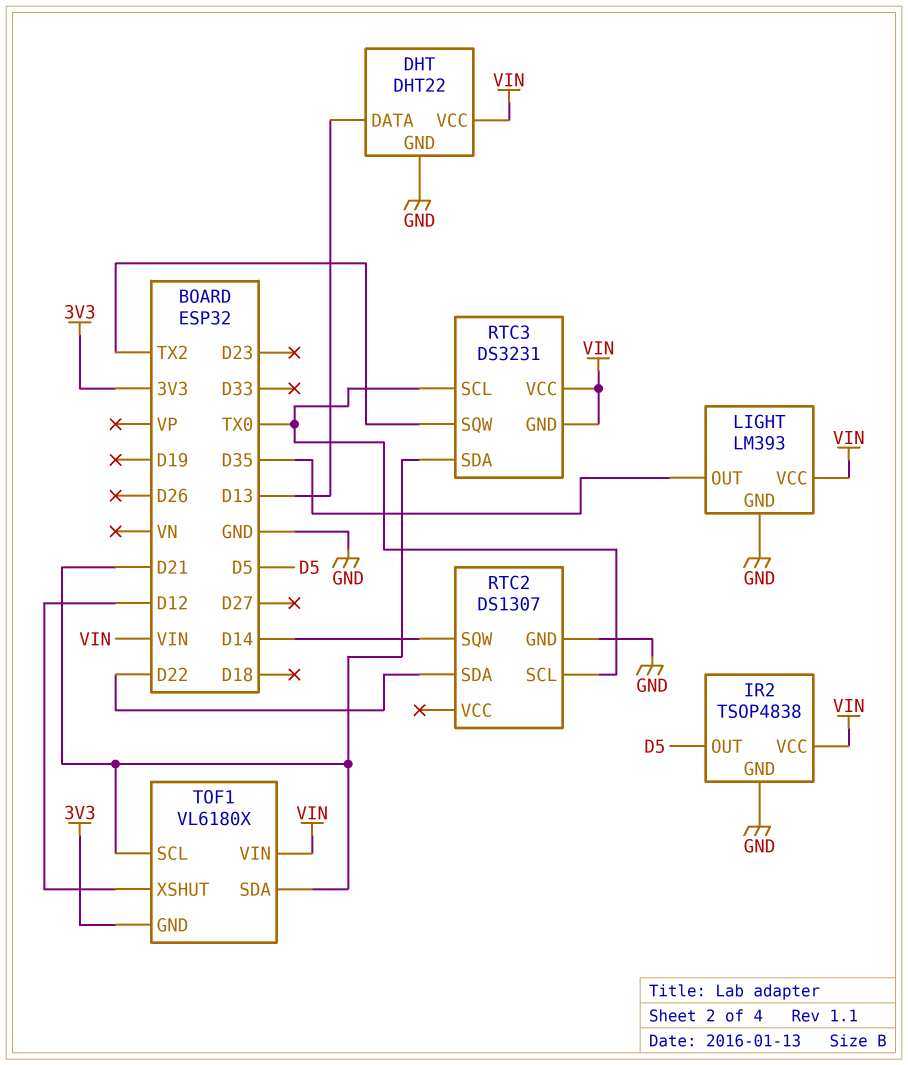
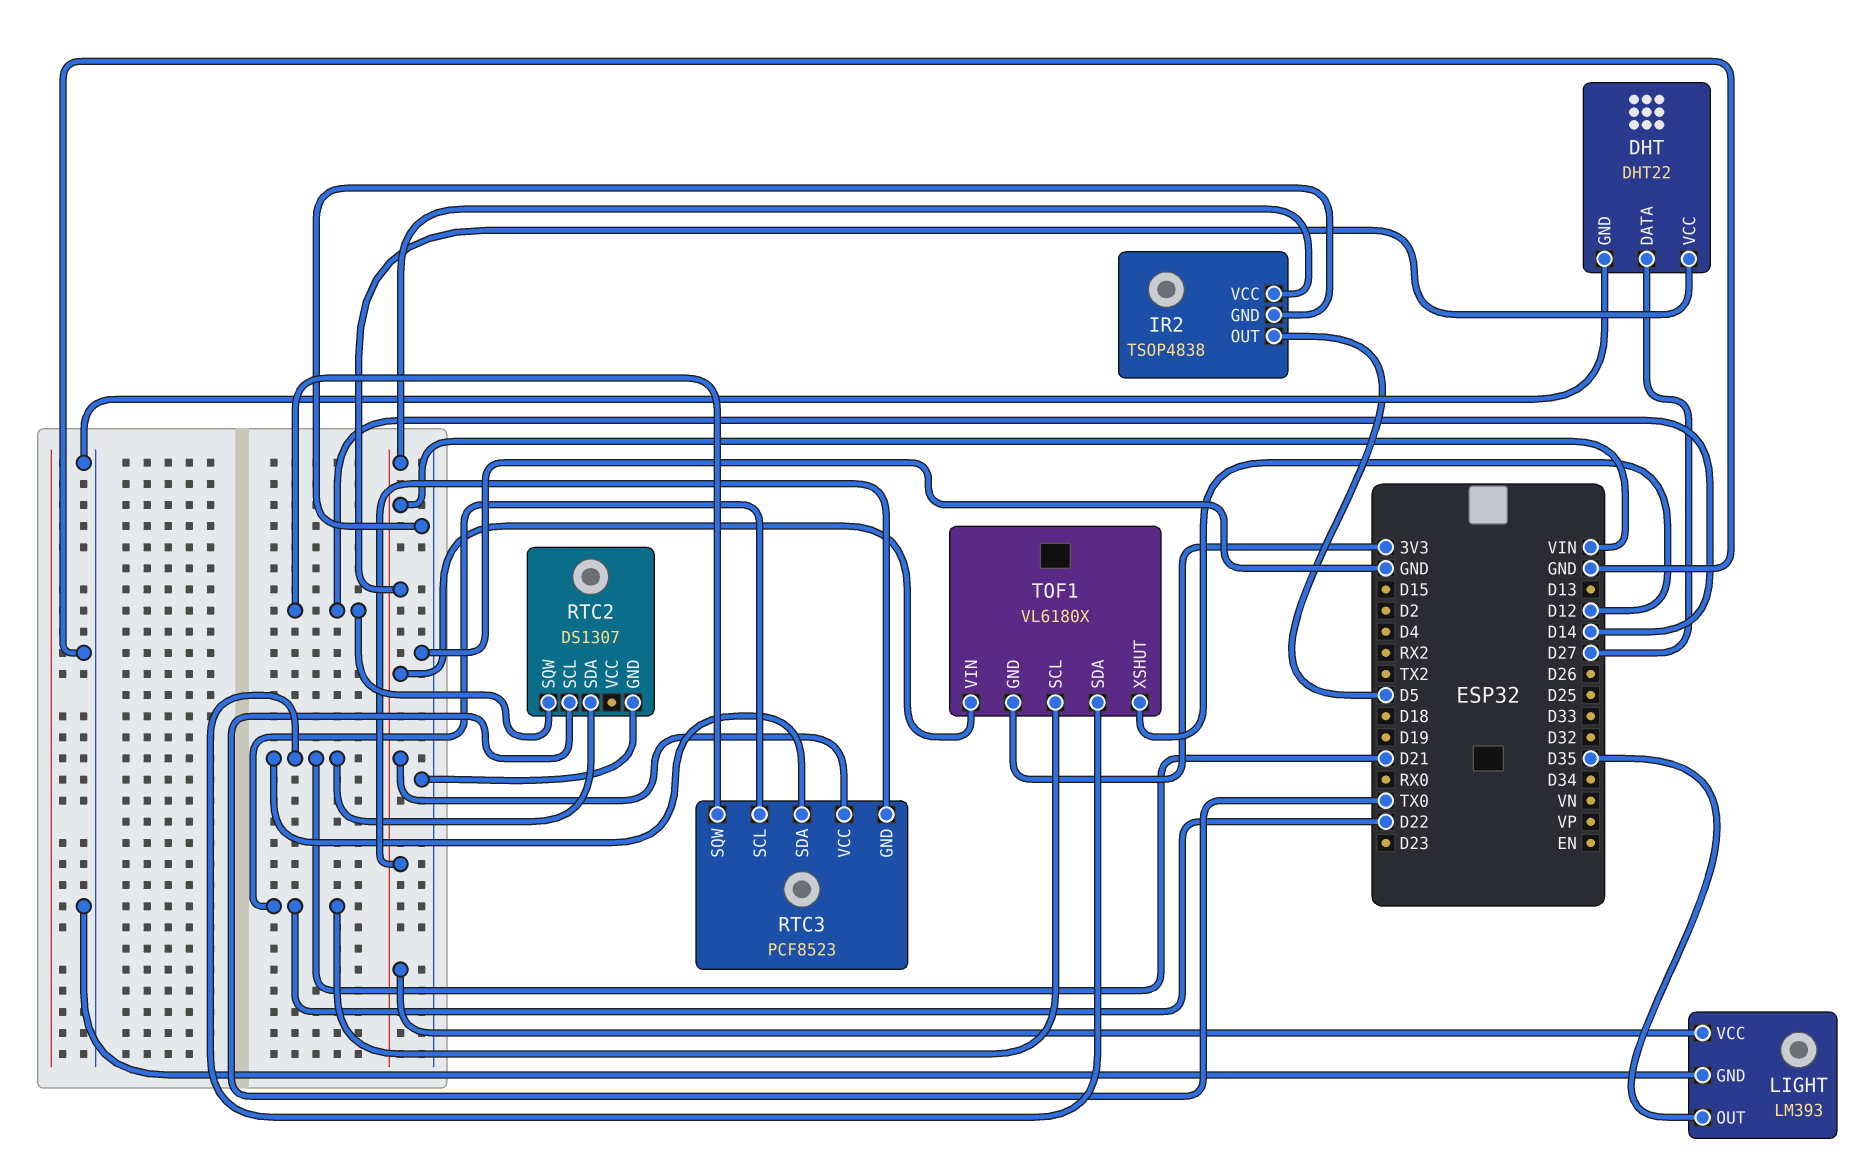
DHT pin DATA: D13 -> D27
RTC2 pin SDA: D22 -> D21
RTC3: DS3231 -> PCF8523
RTC3 pin SCL: TX0 -> D22
RTC3 pin SQW: TX2 -> D14
TOF1 pin SCL: D21 -> D22

